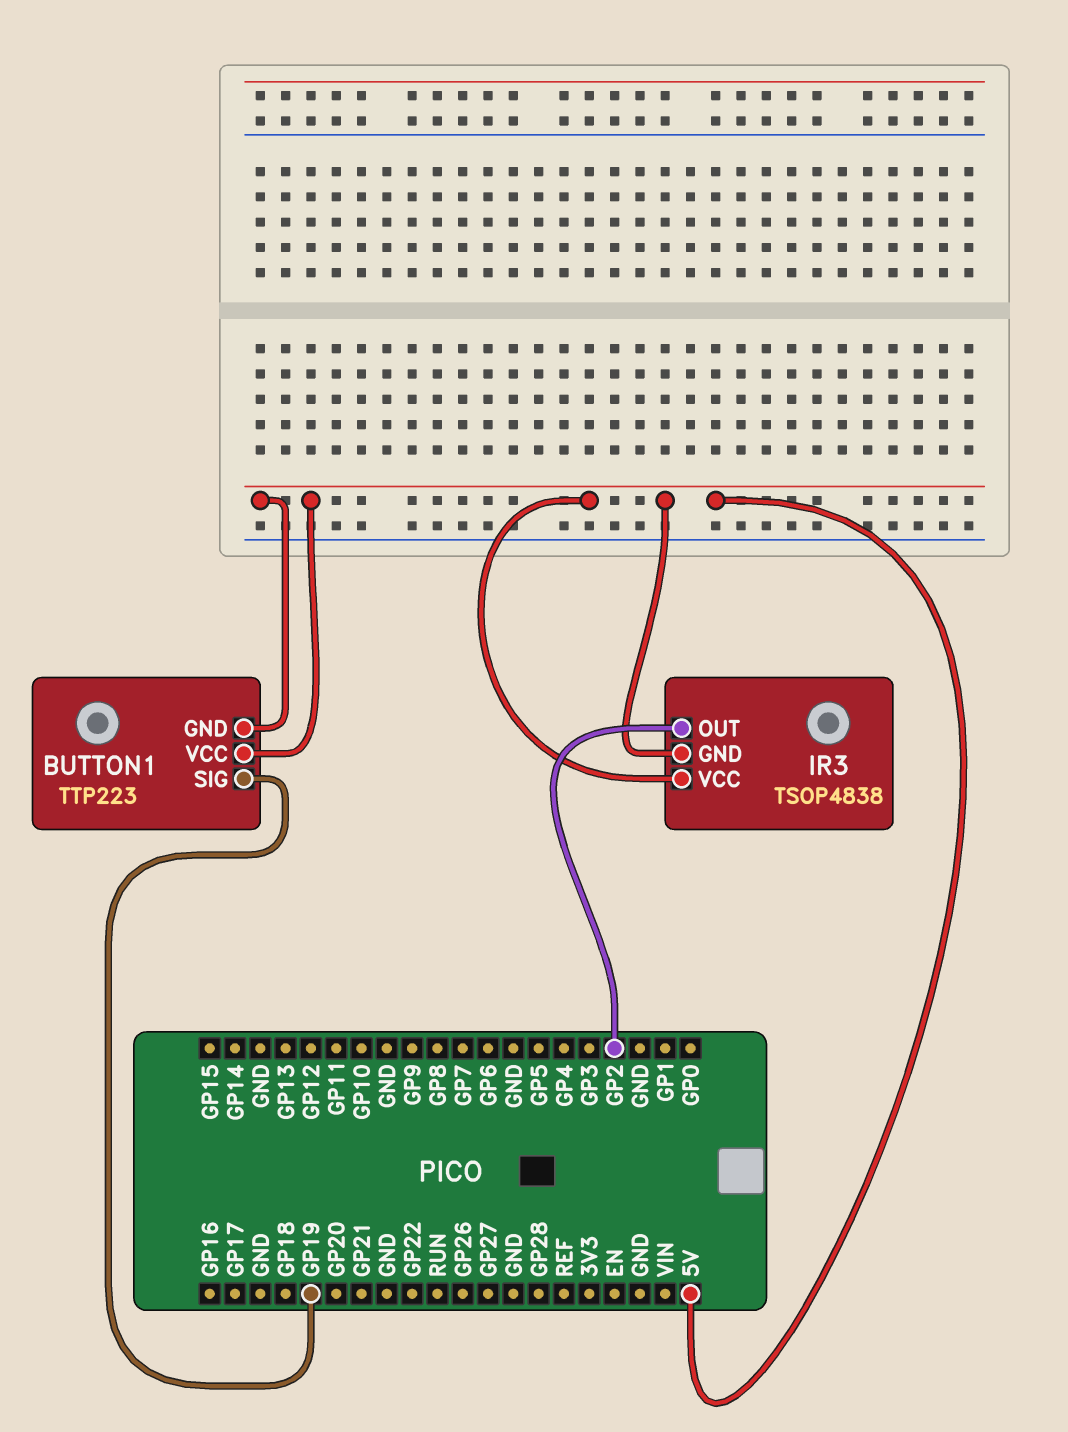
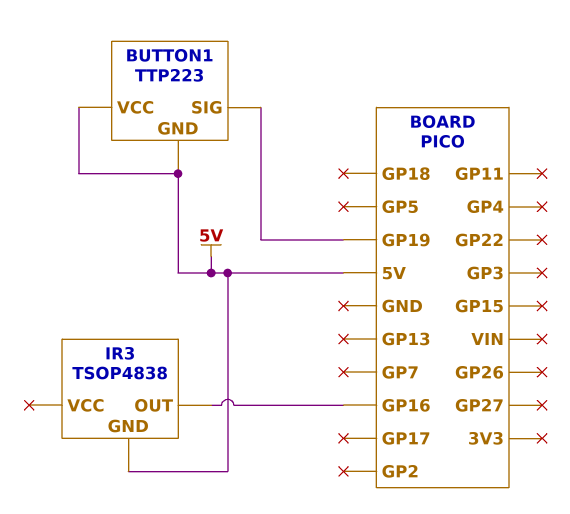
IR3 pin OUT: GP2 -> GP16
IR3 pin VCC: 5V -> none

